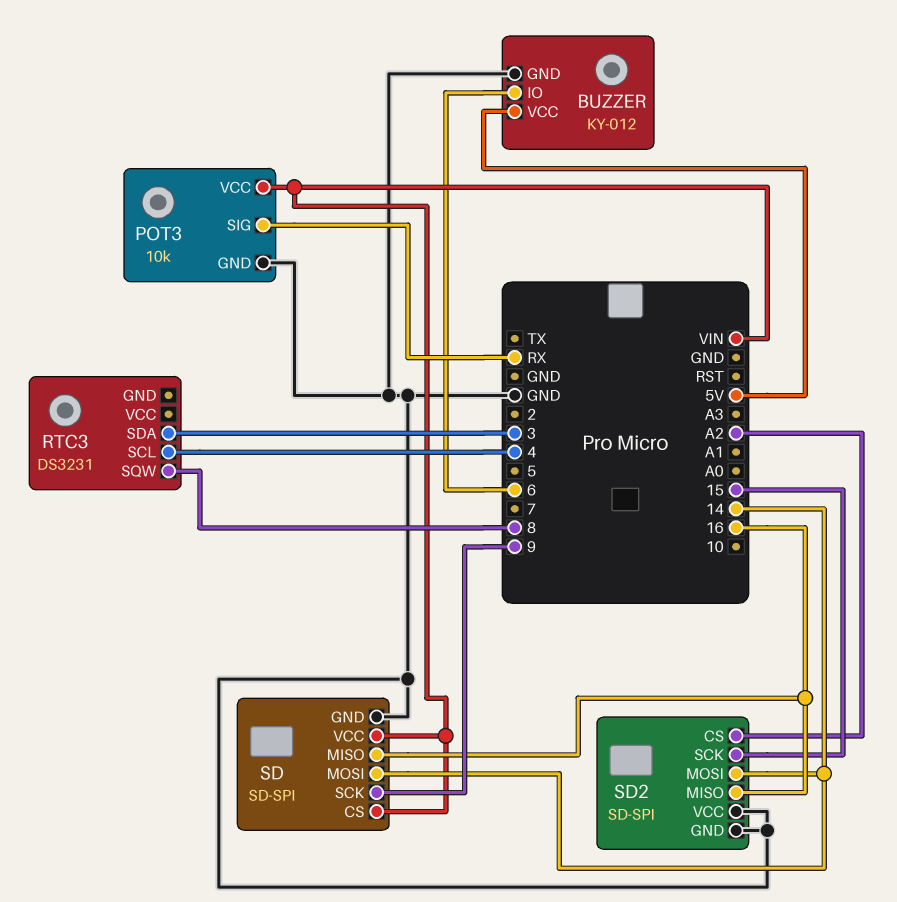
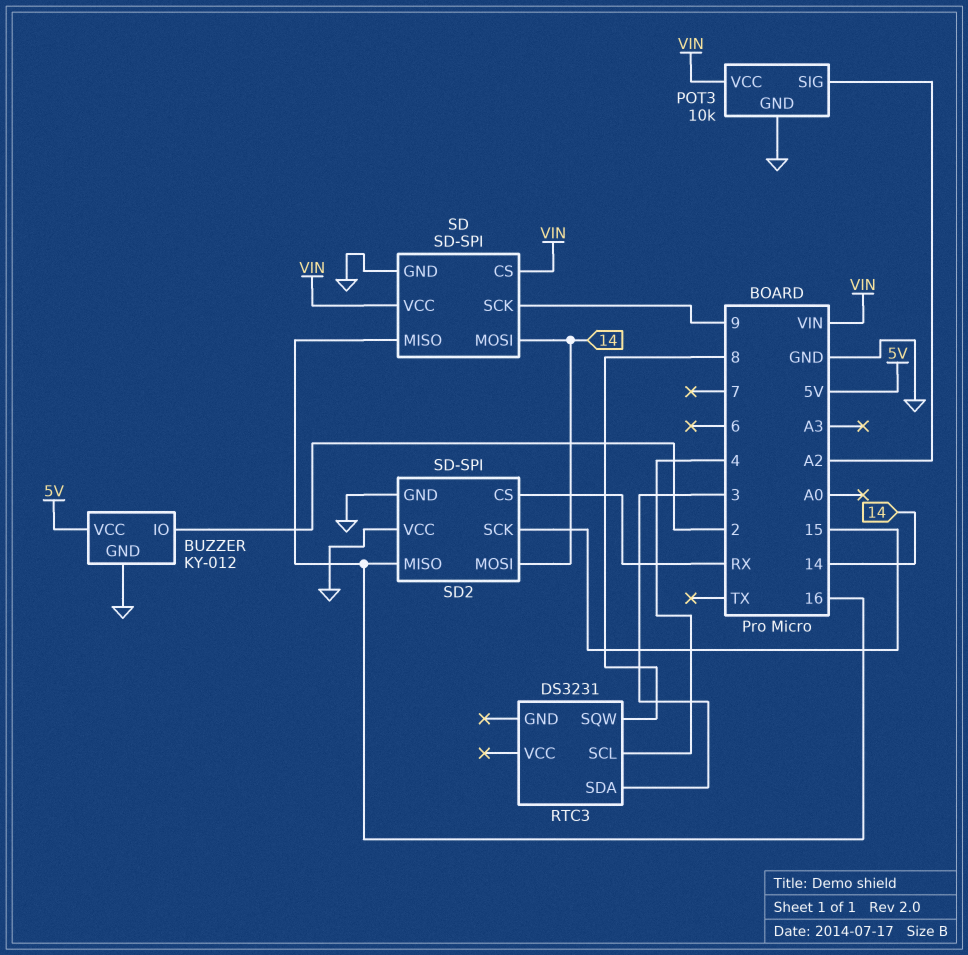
BUZZER pin IO: 6 -> 2
POT3 pin SIG: RX -> A2
SD2 pin CS: A2 -> RX

